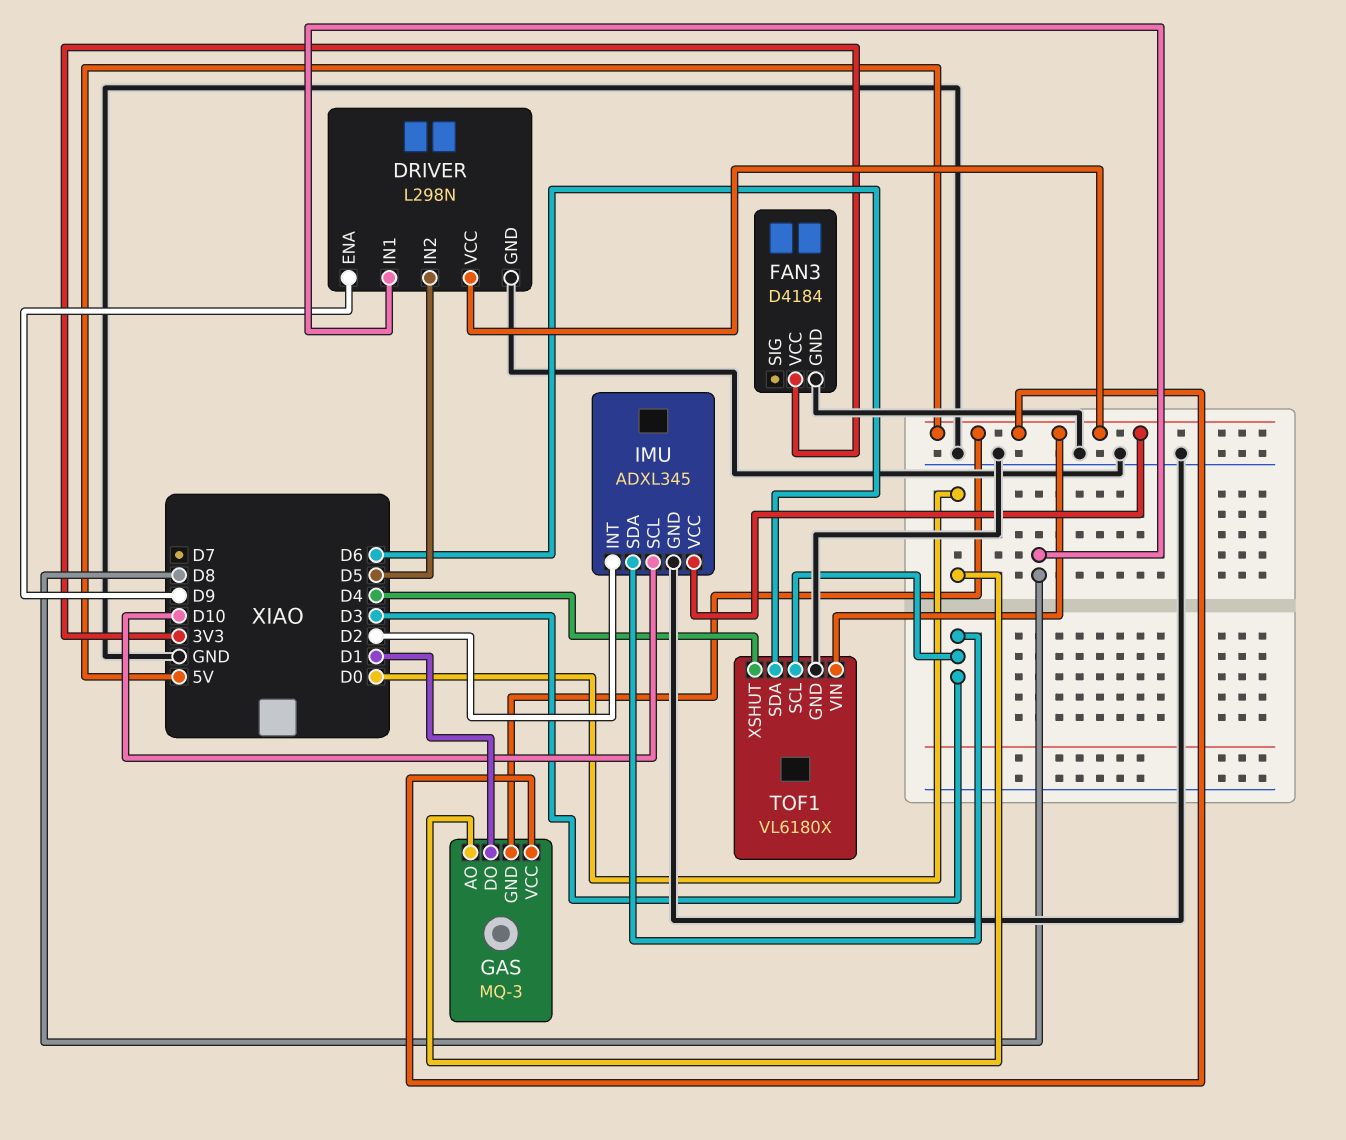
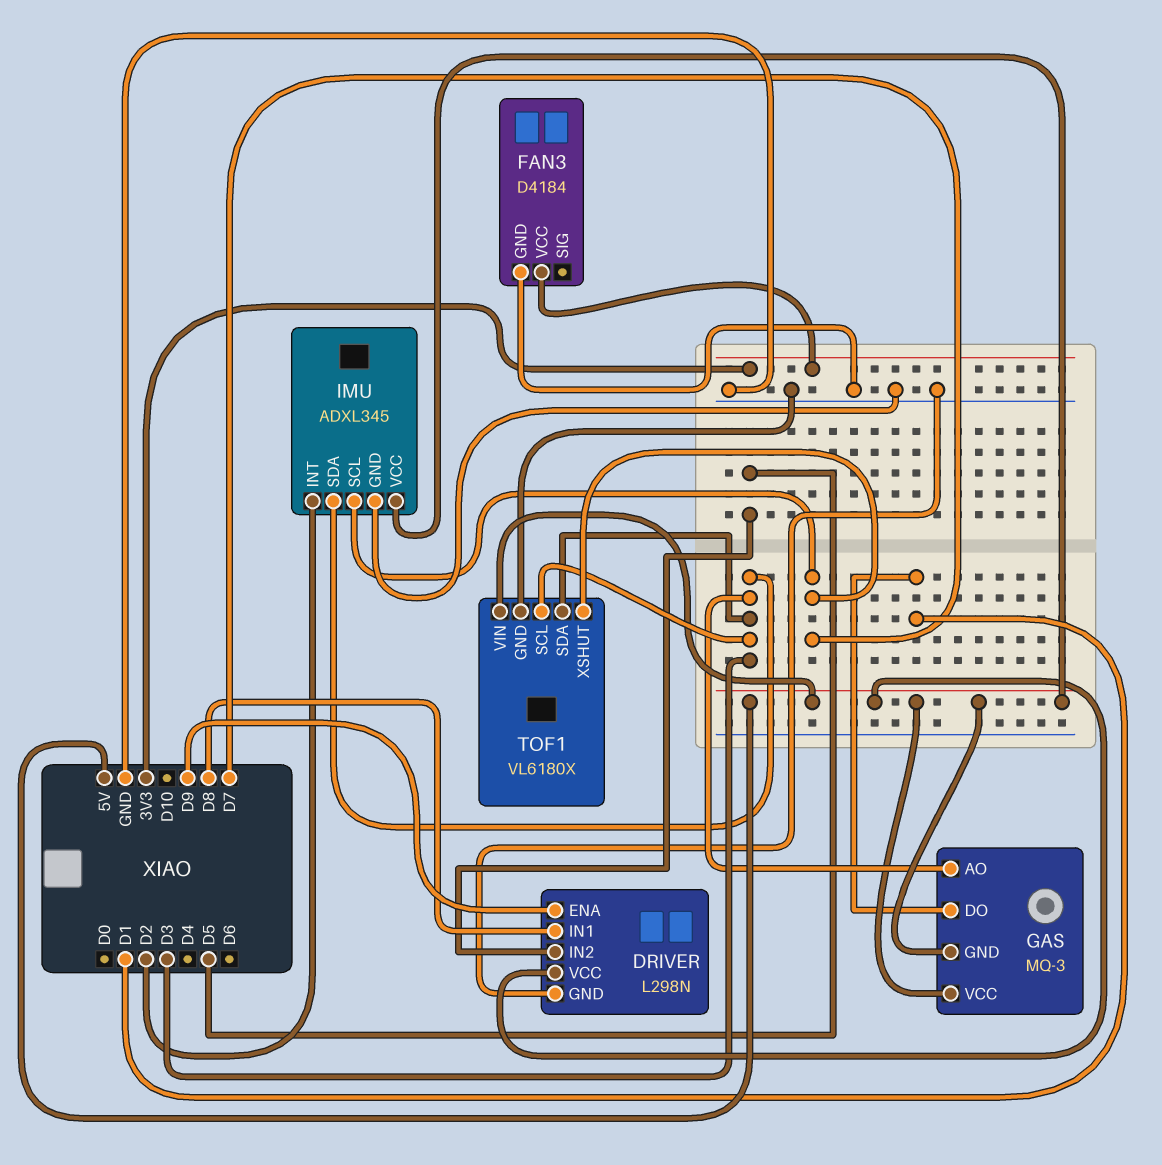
GAS pin AO: D0 -> D3
IMU pin SCL: D10 -> D7
TOF1 pin SDA: D6 -> D3
TOF1 pin XSHUT: D4 -> D7

